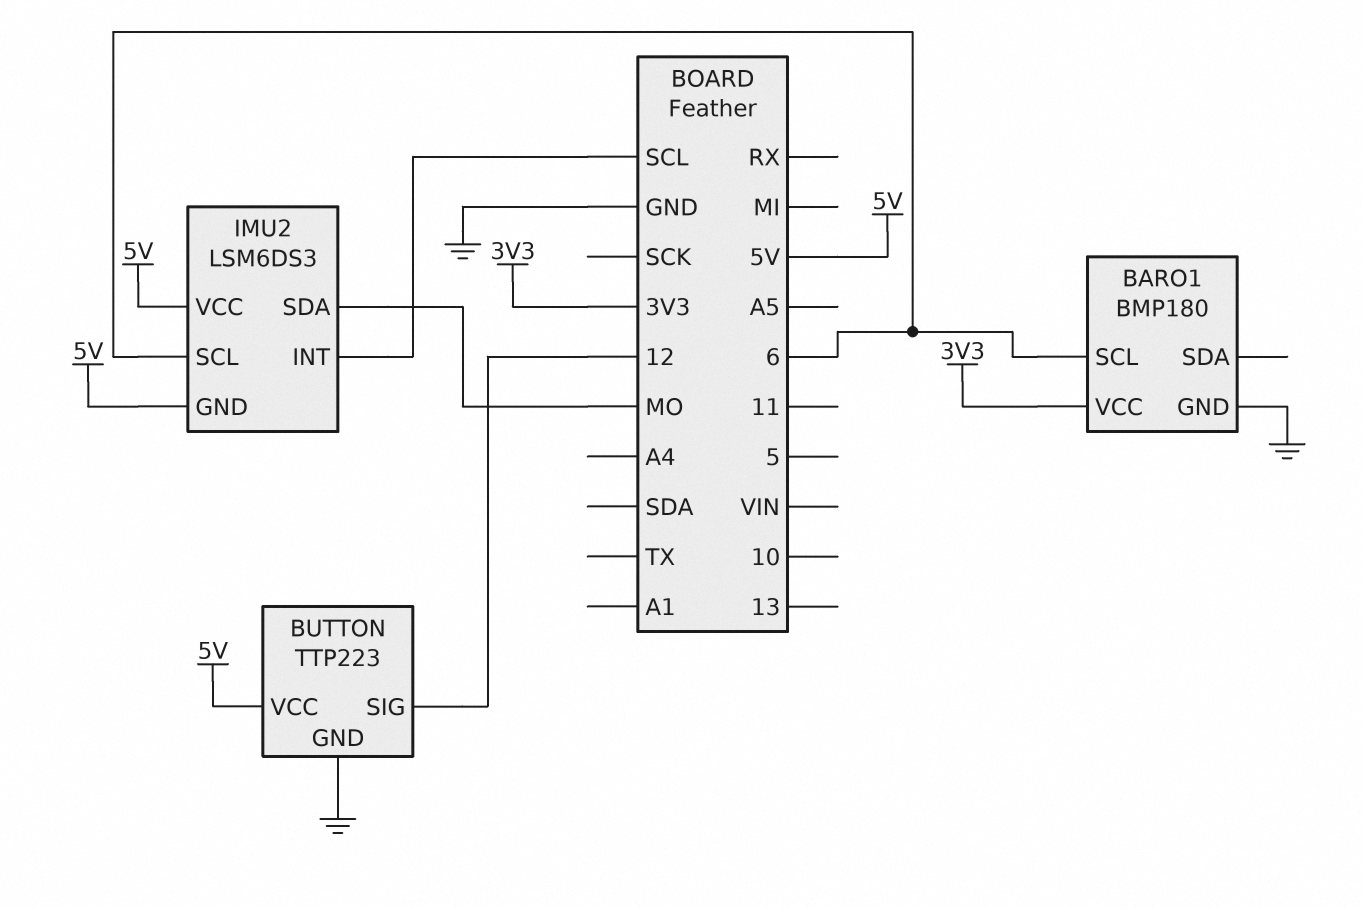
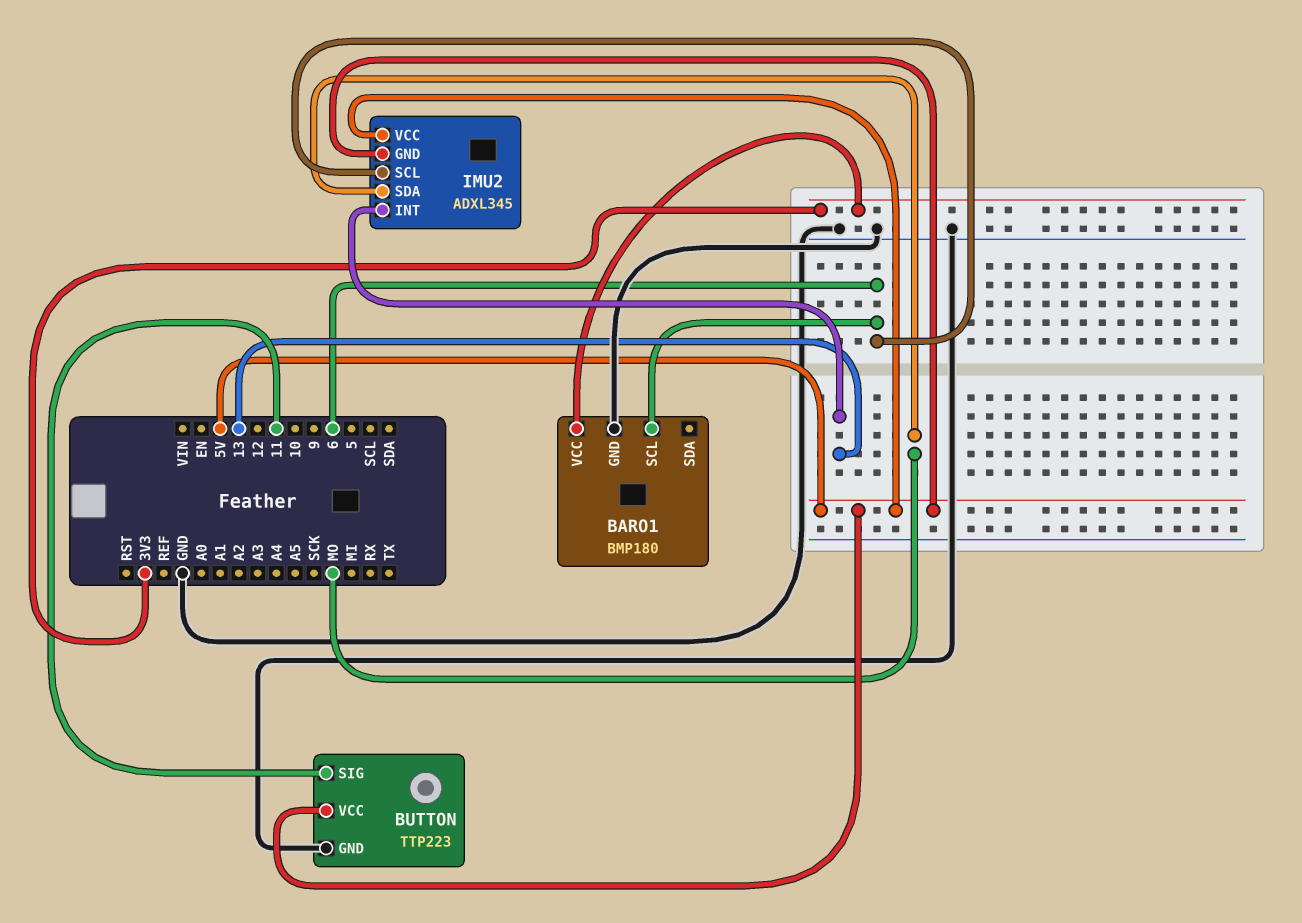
BUTTON pin SIG: 12 -> 11
IMU2: LSM6DS3 -> ADXL345
IMU2 pin INT: SCL -> 13

